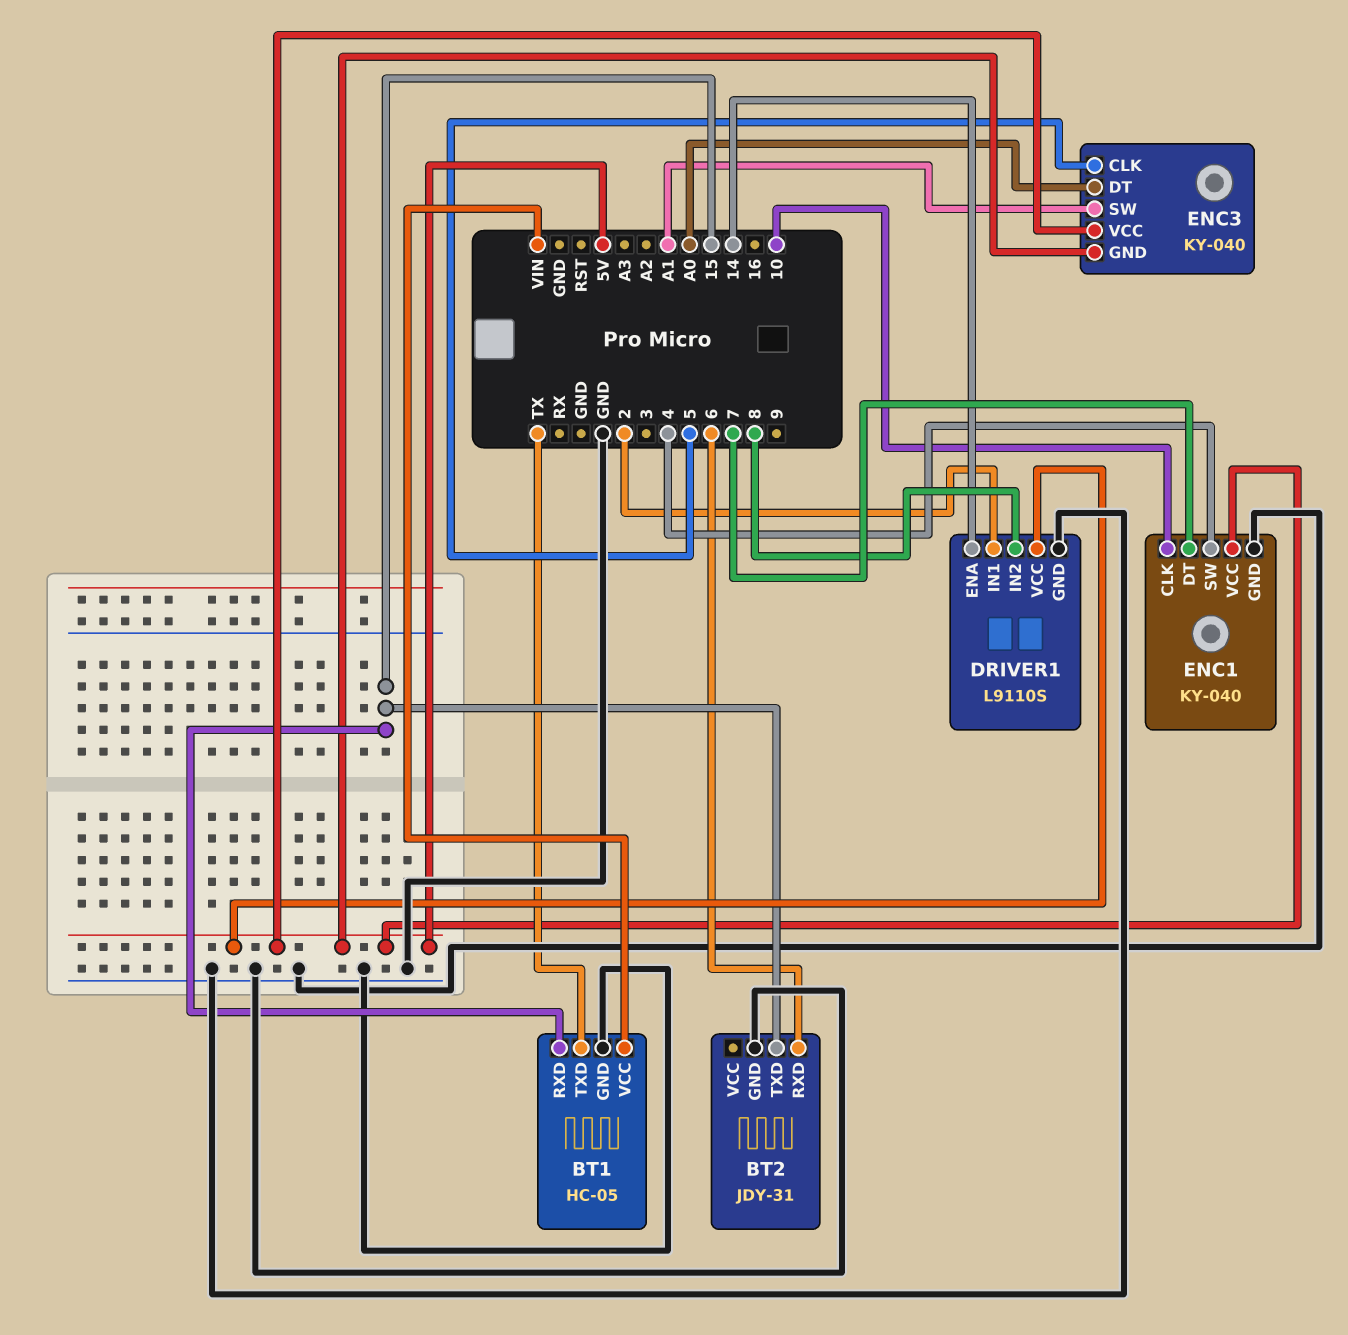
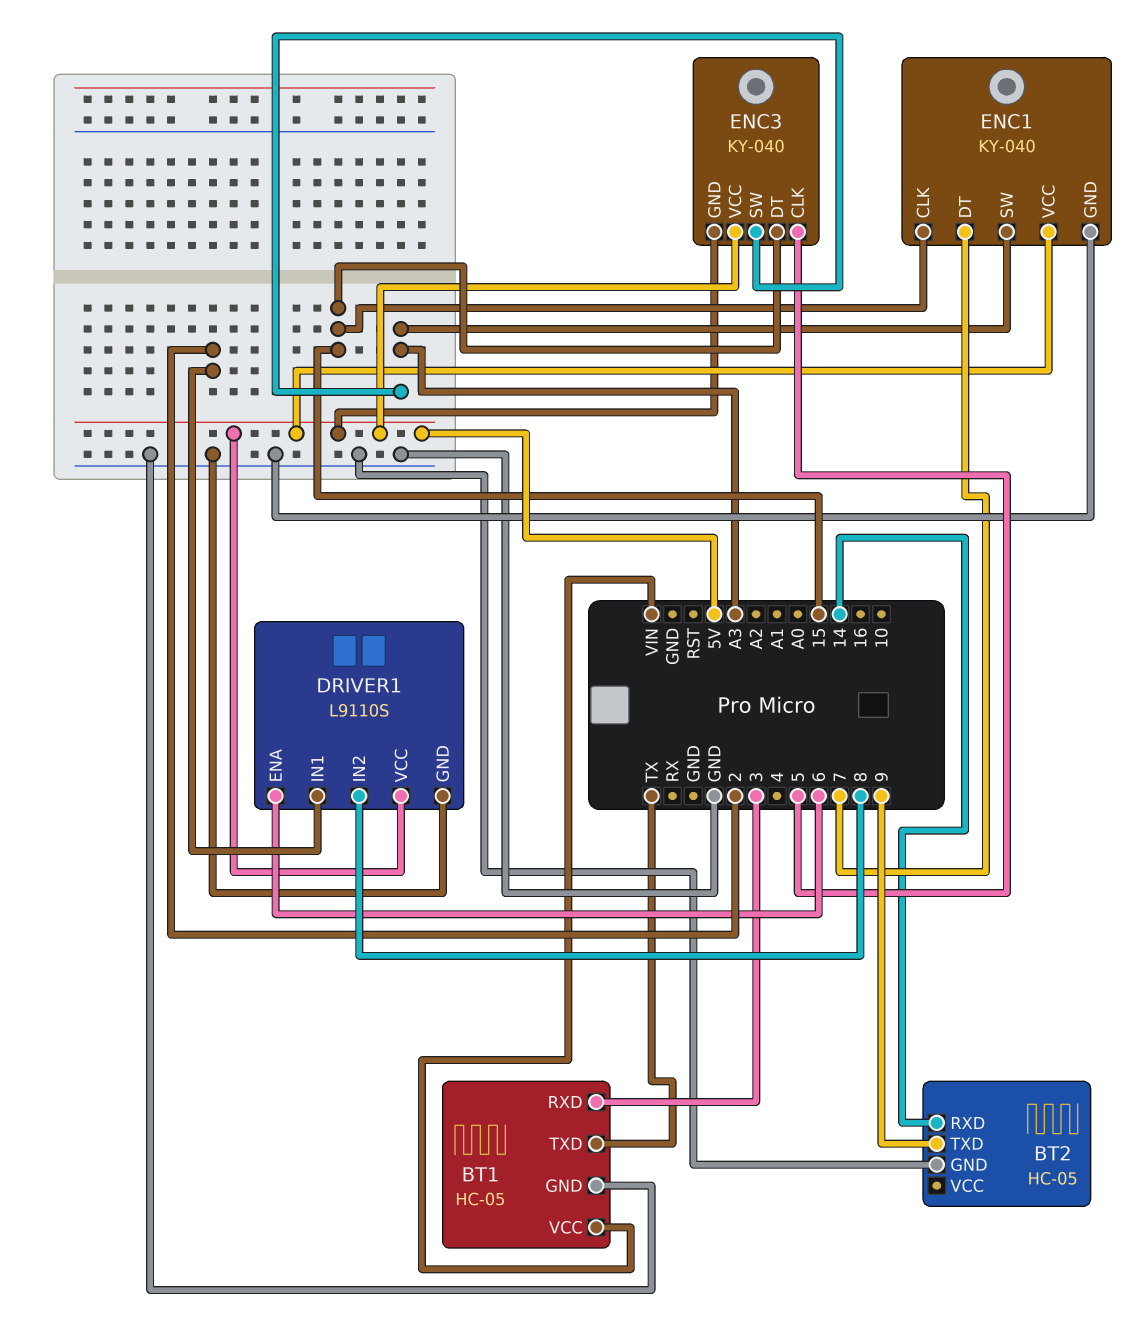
BT1 pin RXD: 15 -> 3
BT2: JDY-31 -> HC-05
BT2 pin RXD: 6 -> 14
BT2 pin TXD: 15 -> 9
DRIVER1 pin ENA: 14 -> 6
ENC1 pin CLK: 10 -> 15
ENC1 pin SW: 4 -> A3
ENC3 pin DT: A0 -> 15
ENC3 pin SW: A1 -> A3

